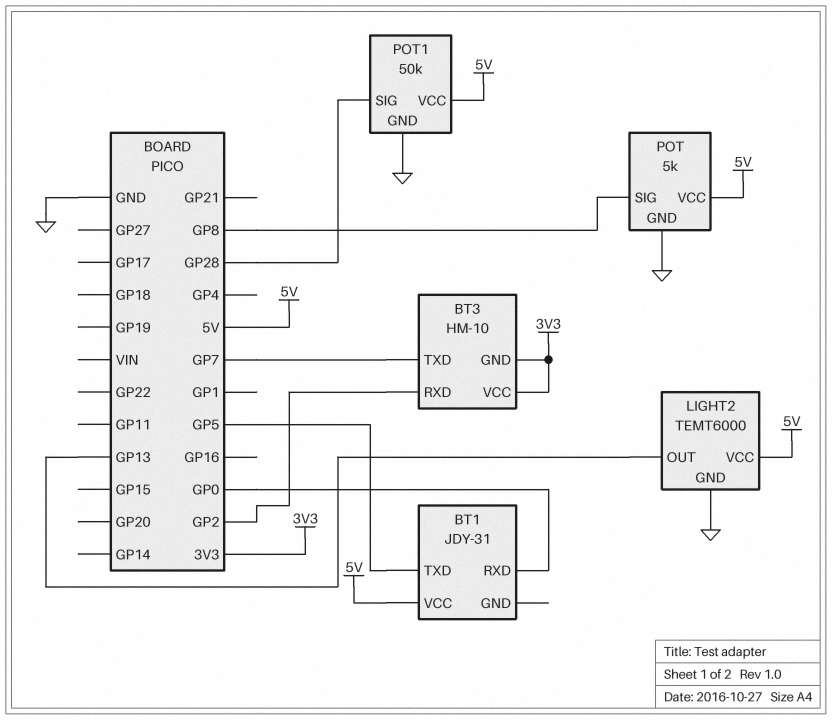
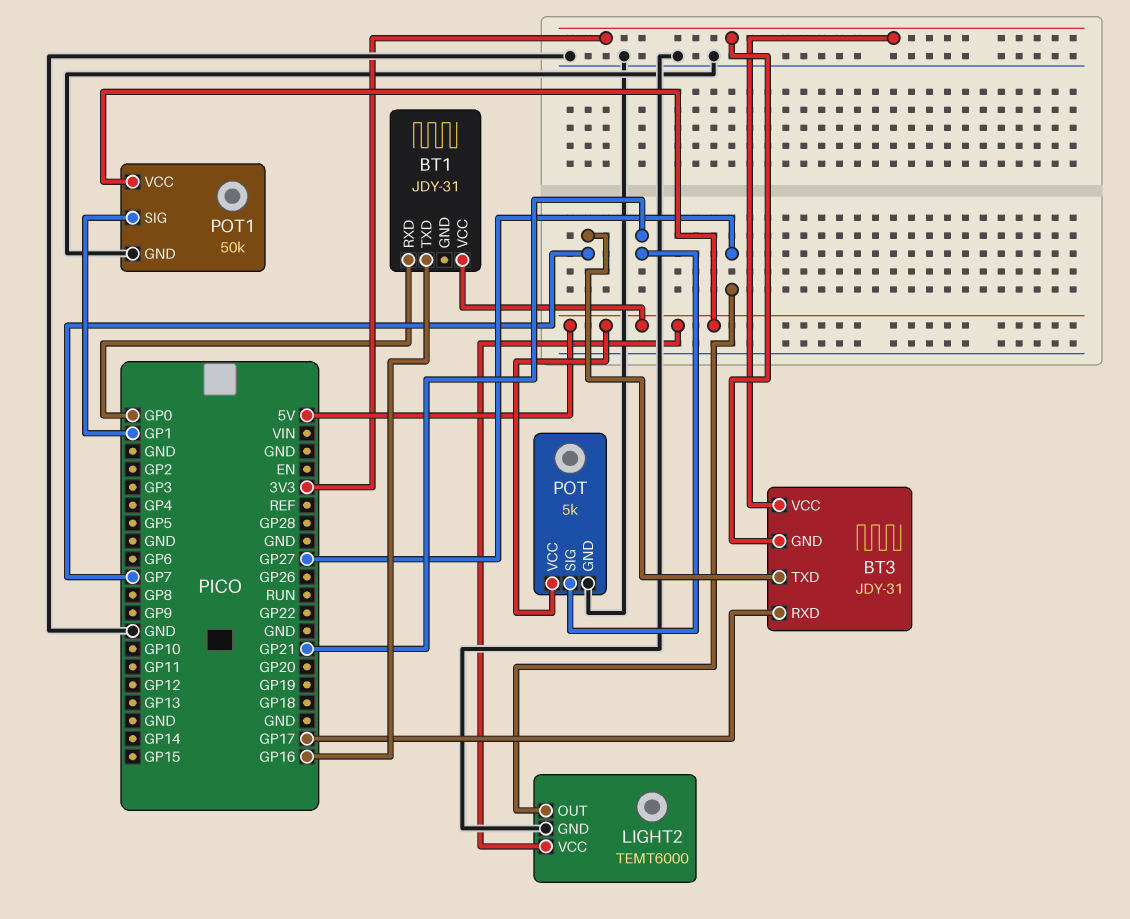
BT1 pin TXD: GP5 -> GP16
BT3: HM-10 -> JDY-31
BT3 pin RXD: GP2 -> GP17
LIGHT2 pin OUT: GP13 -> GP27
POT pin SIG: GP8 -> GP21
POT1 pin SIG: GP28 -> GP1

